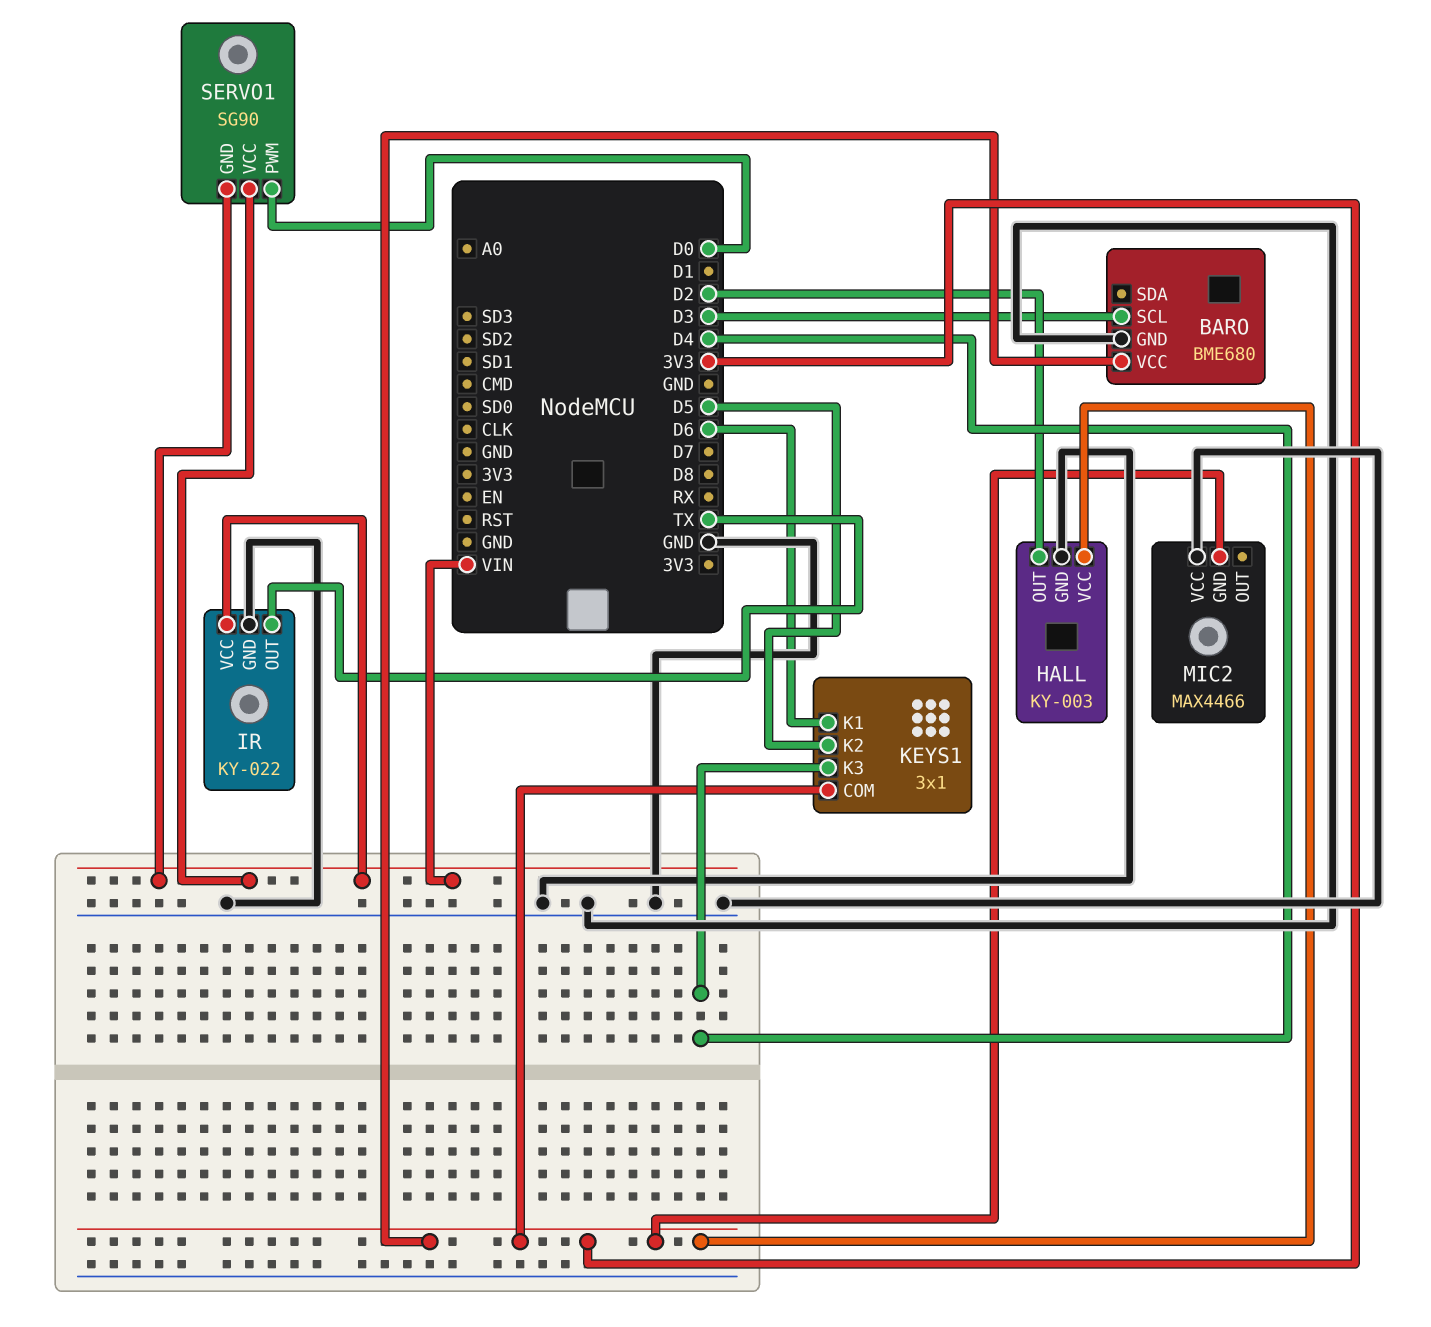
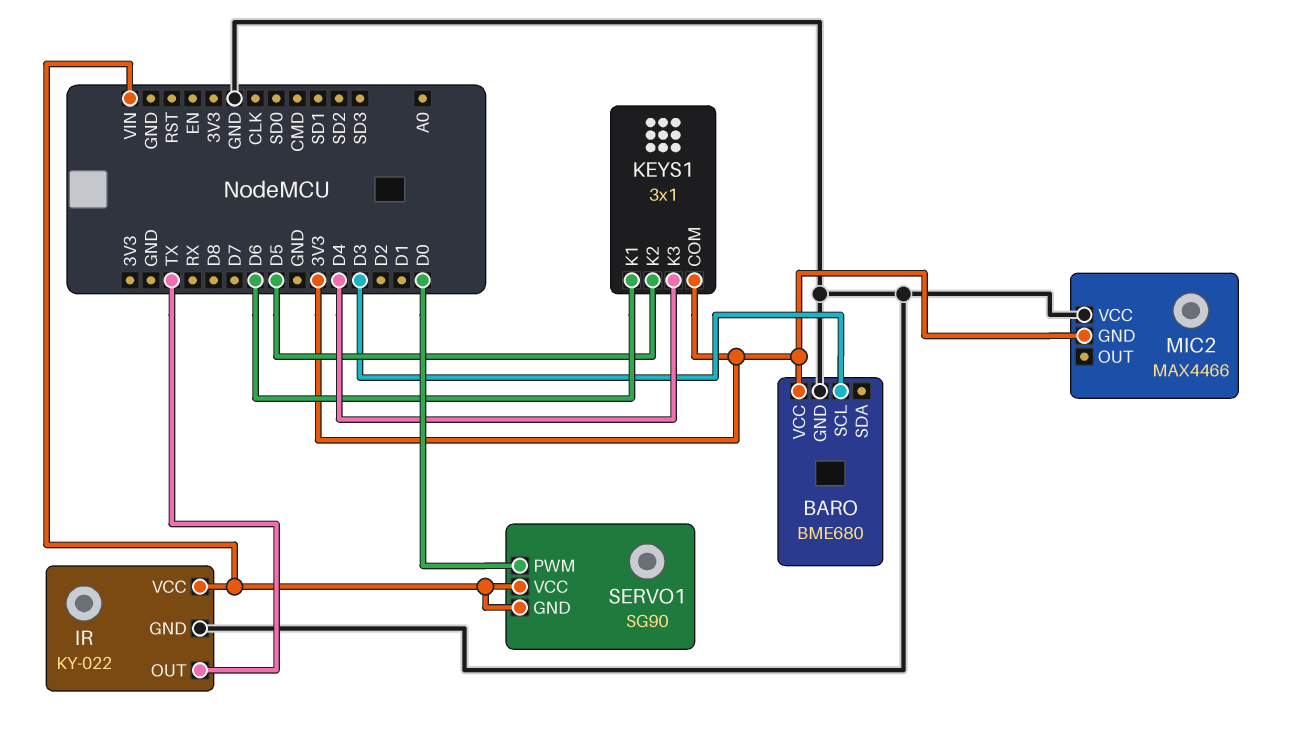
HALL: KY-003 -> none
HALL pin GND: GND -> none
HALL pin OUT: D2 -> none
HALL pin VCC: 3V3 -> none

